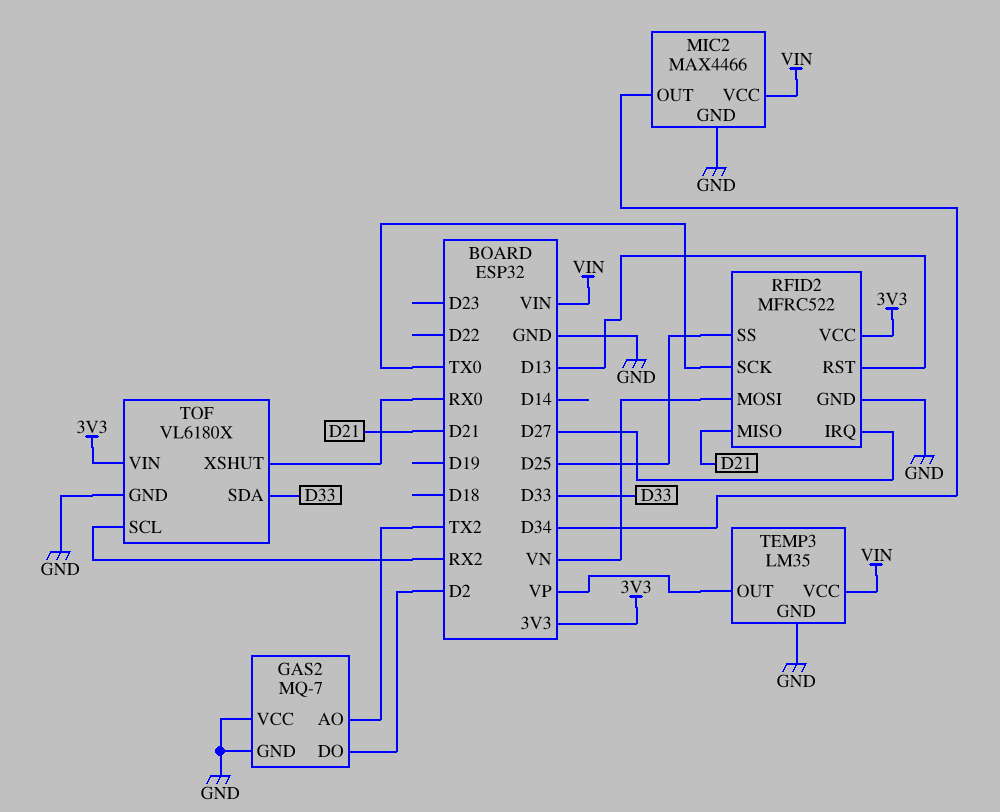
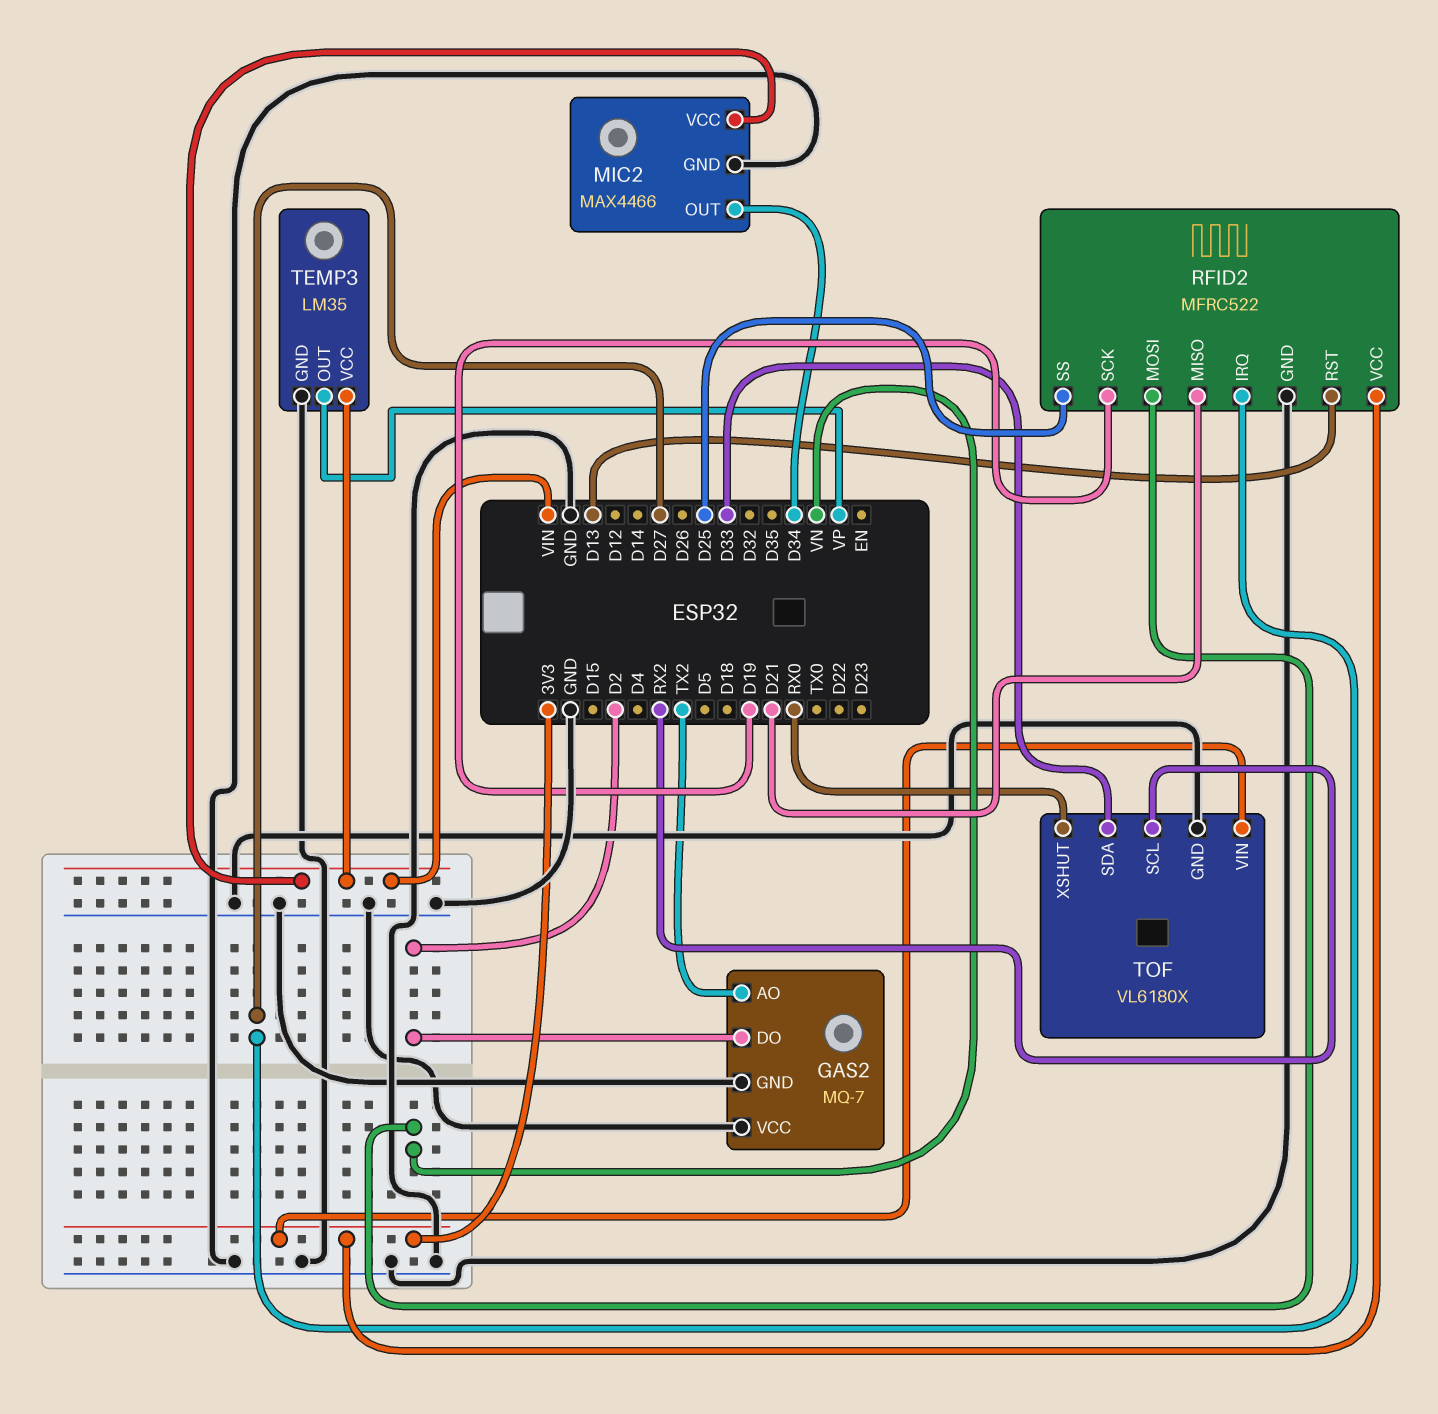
RFID2 pin SCK: TX0 -> D19

